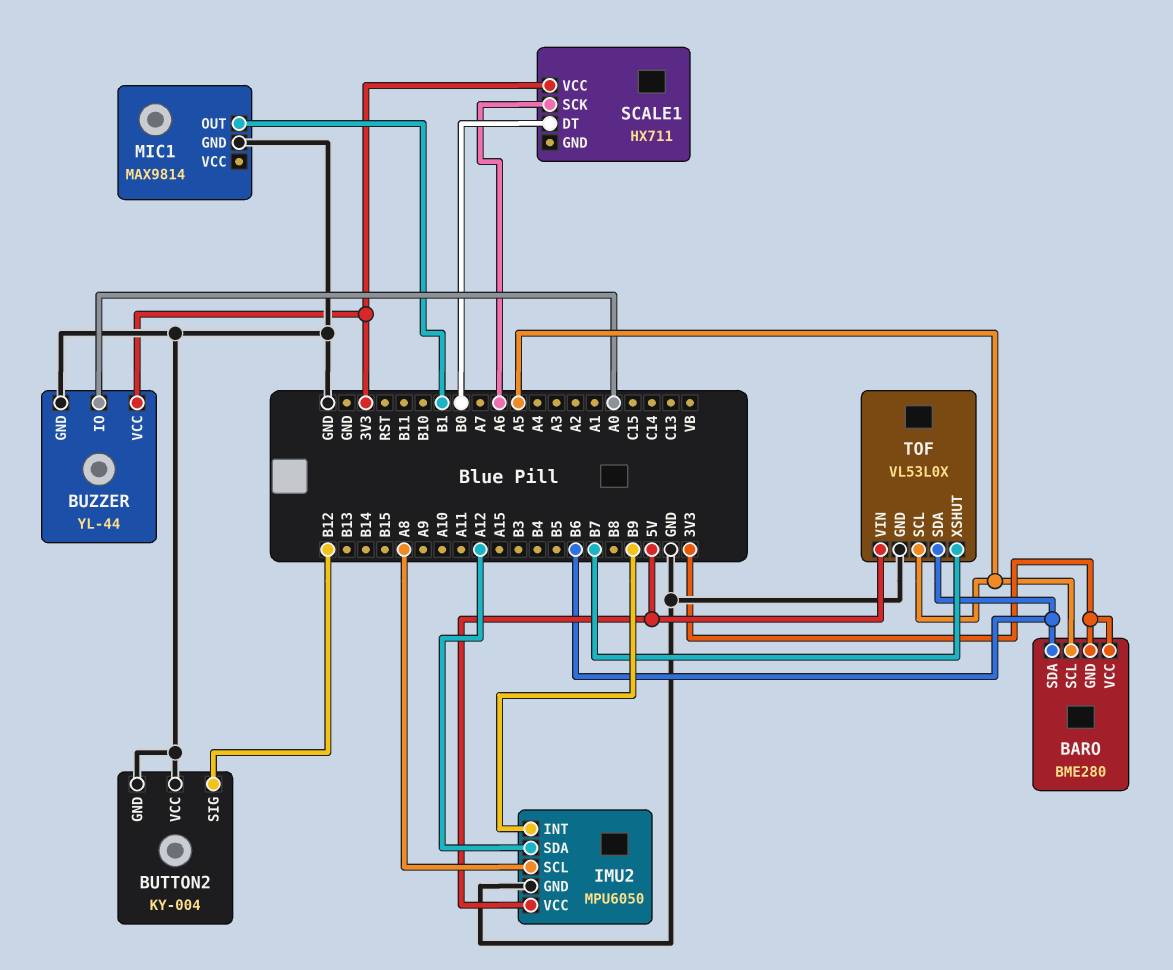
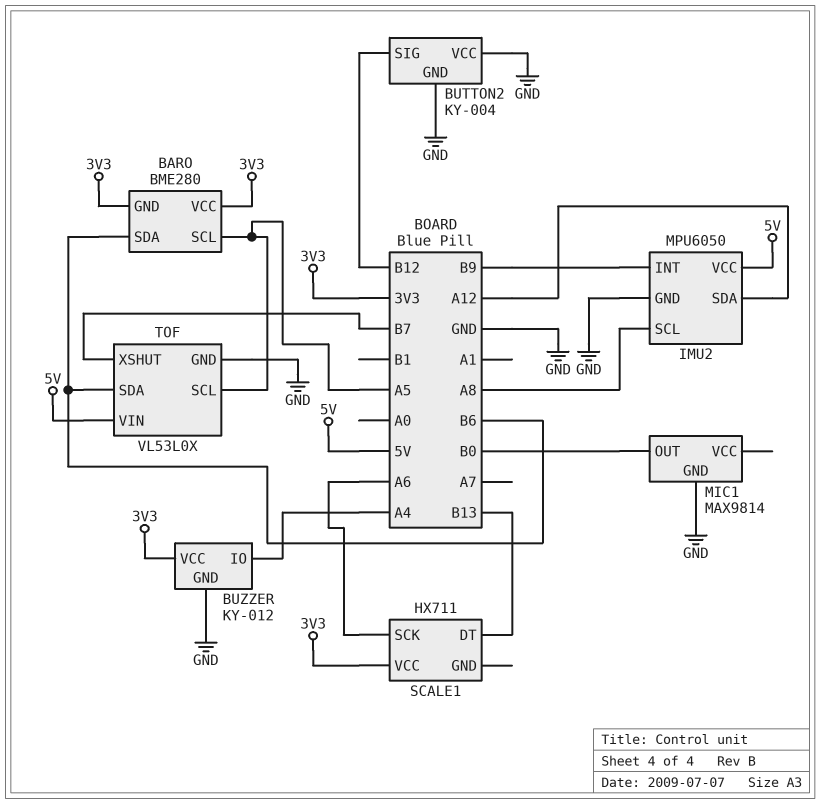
BUZZER: YL-44 -> KY-012
BUZZER pin IO: A0 -> A4
MIC1 pin OUT: B1 -> B0
SCALE1 pin DT: B0 -> B13

